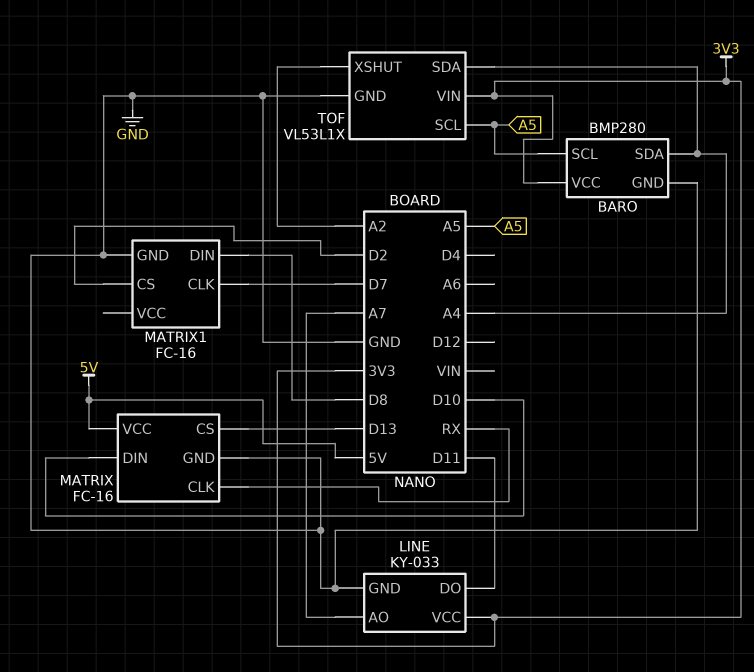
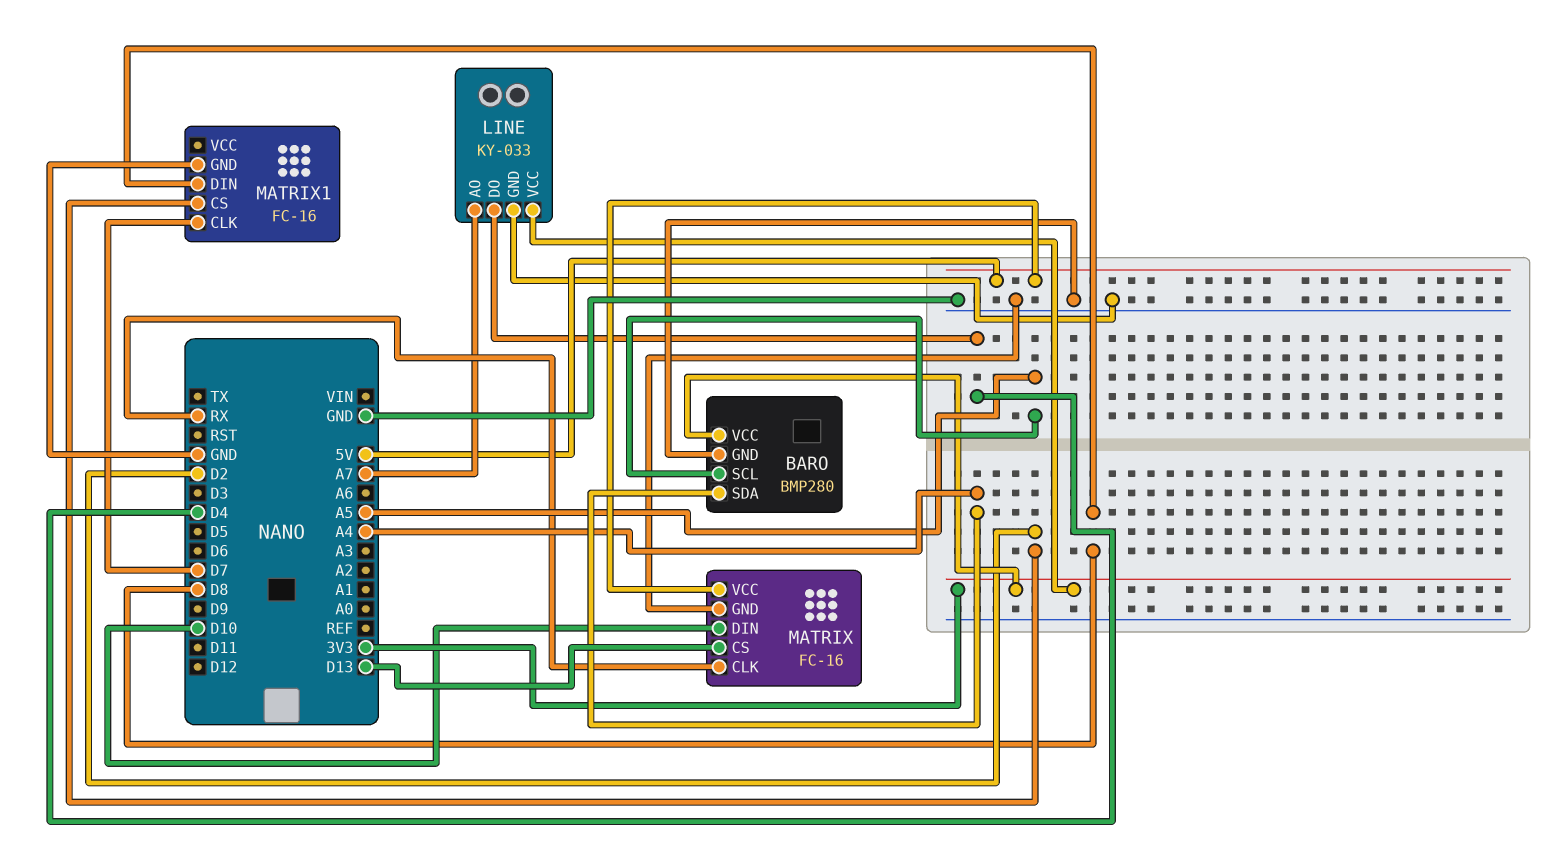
LINE pin DO: D11 -> D4
TOF: VL53L1X -> none
TOF pin GND: GND -> none
TOF pin SCL: A5 -> none
TOF pin SDA: A4 -> none
TOF pin VIN: 3V3 -> none
TOF pin XSHUT: A2 -> none

